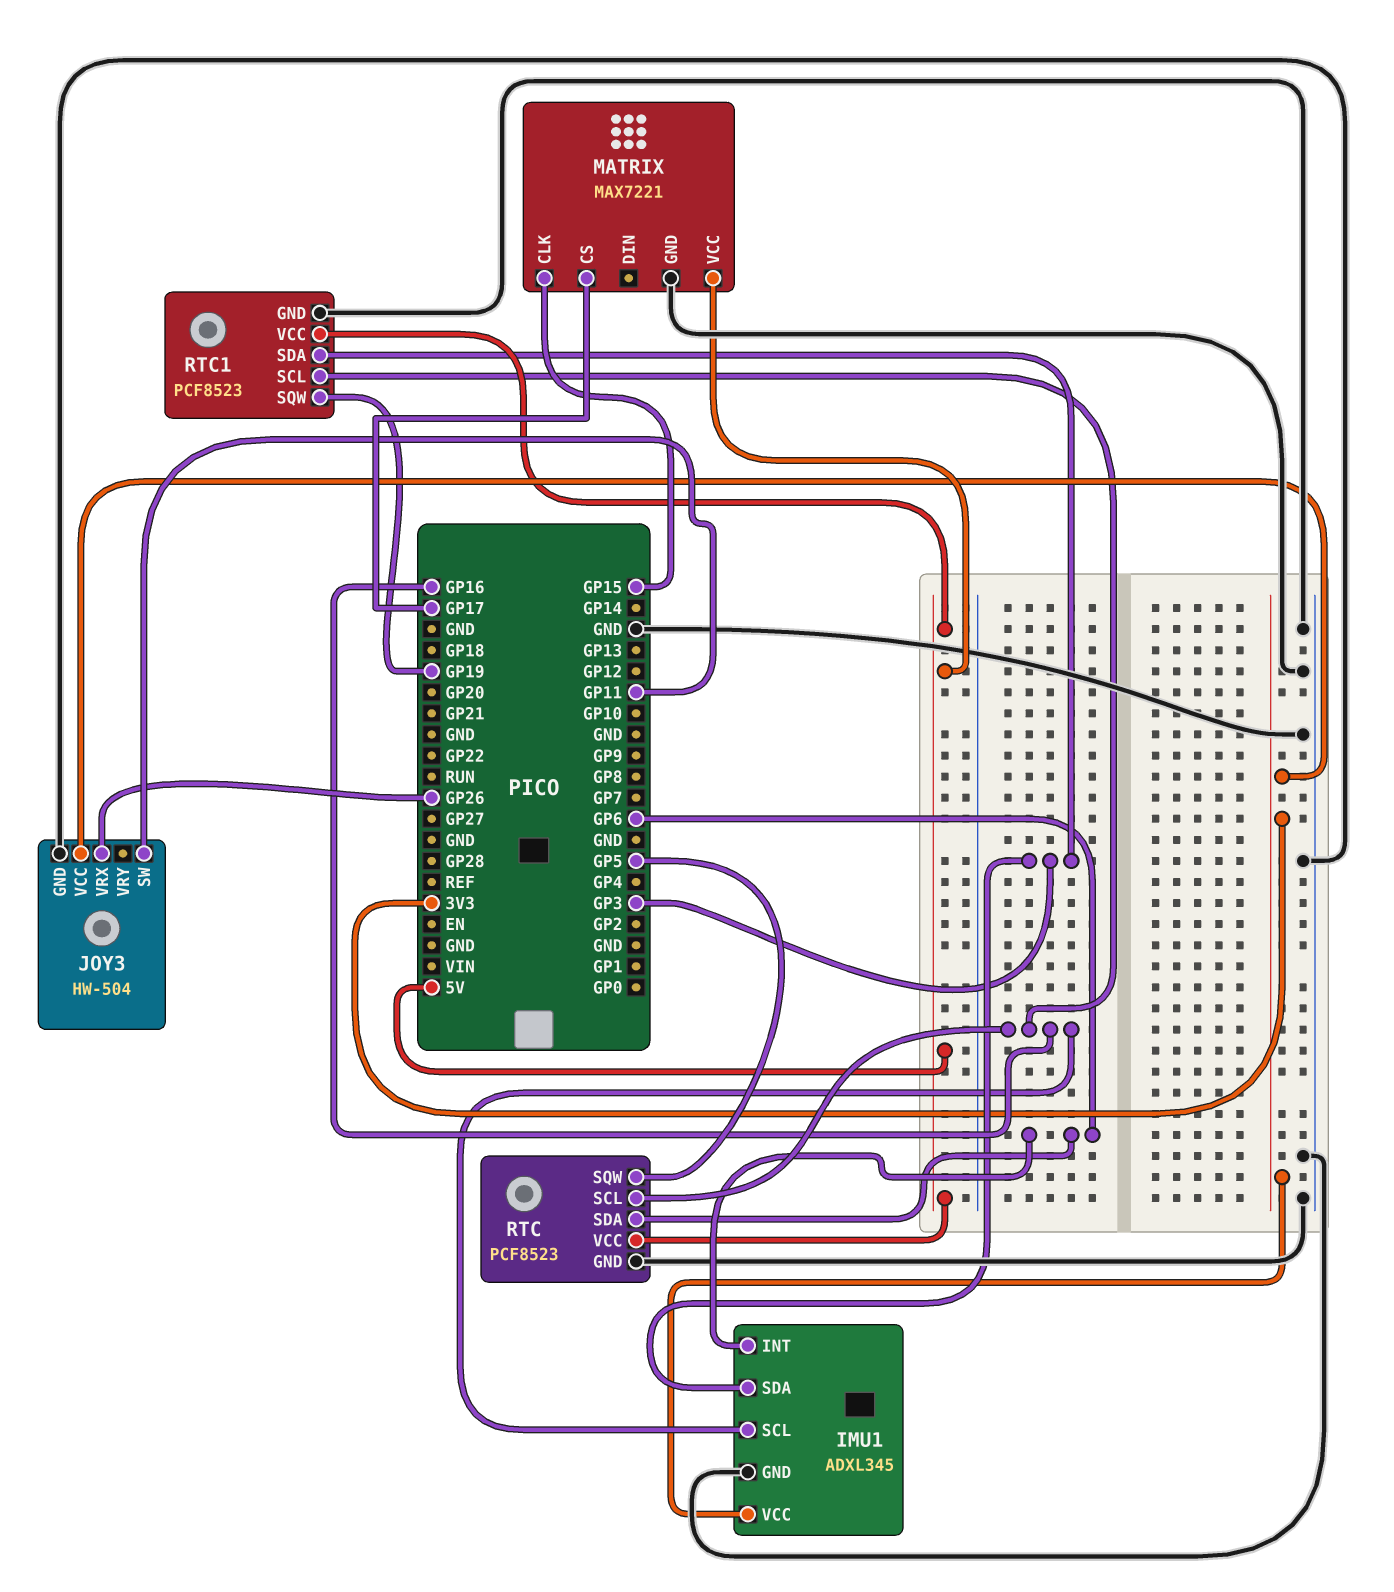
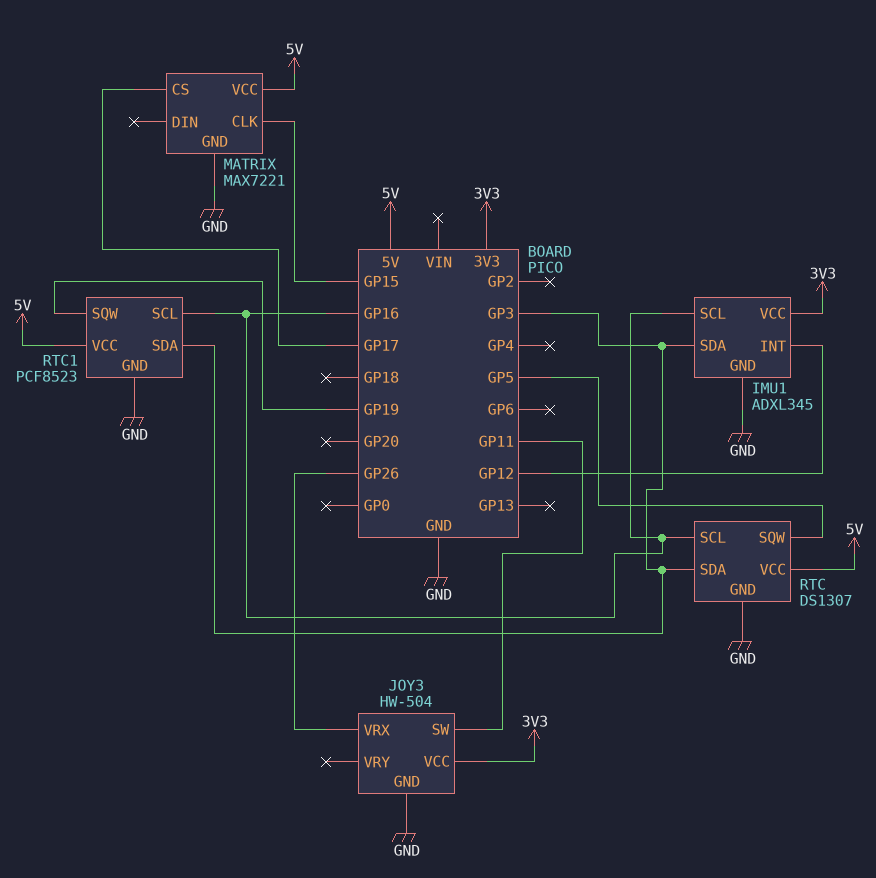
IMU1 pin INT: GP6 -> GP12
RTC: PCF8523 -> DS1307
RTC pin SDA: GP6 -> GP3

